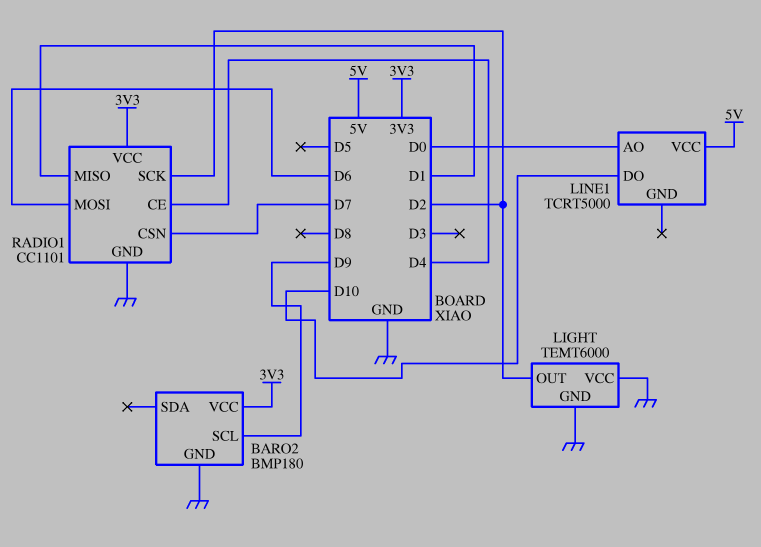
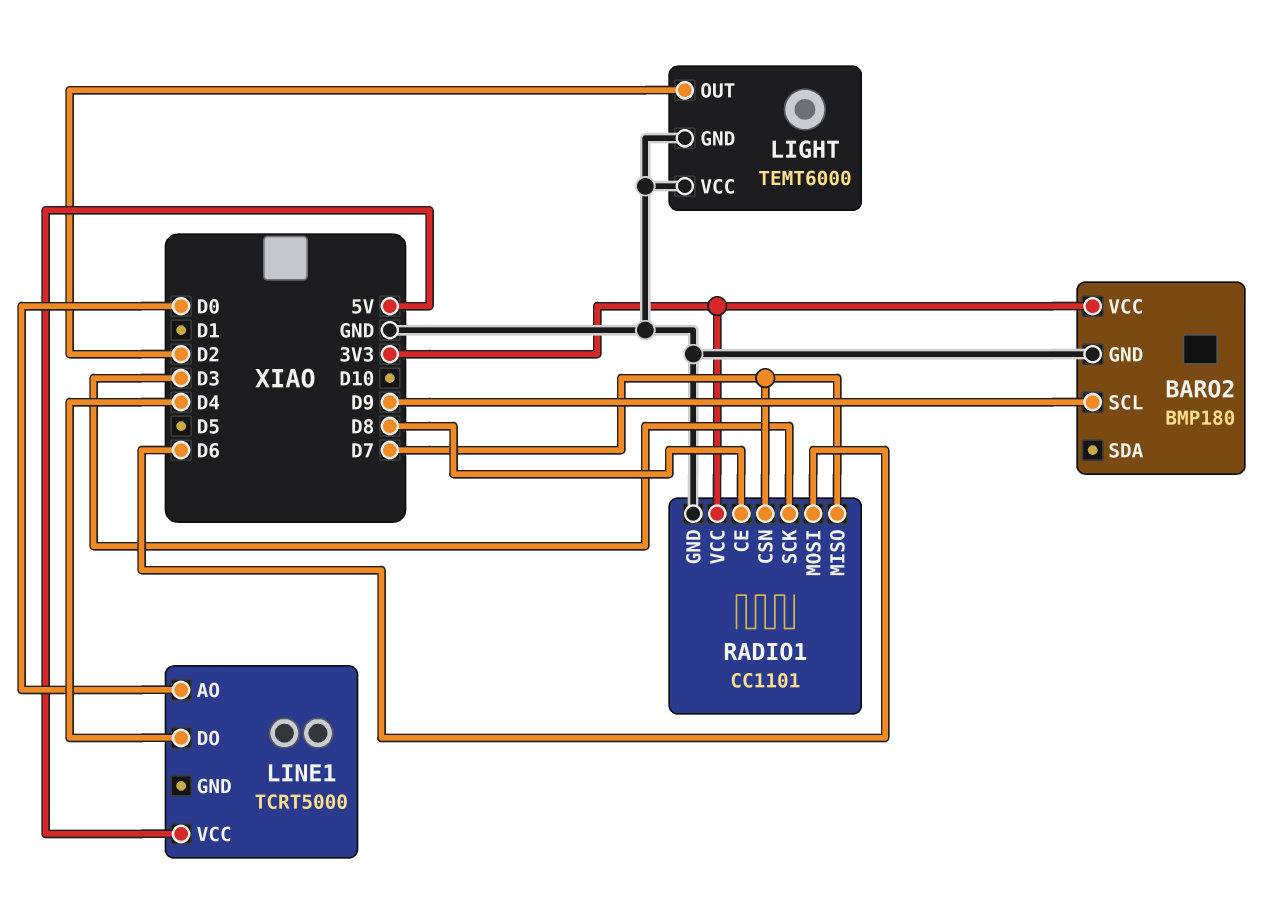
LINE1 pin DO: D10 -> D4
RADIO1 pin CE: D4 -> D8
RADIO1 pin MISO: D1 -> D7
RADIO1 pin SCK: D2 -> D3

